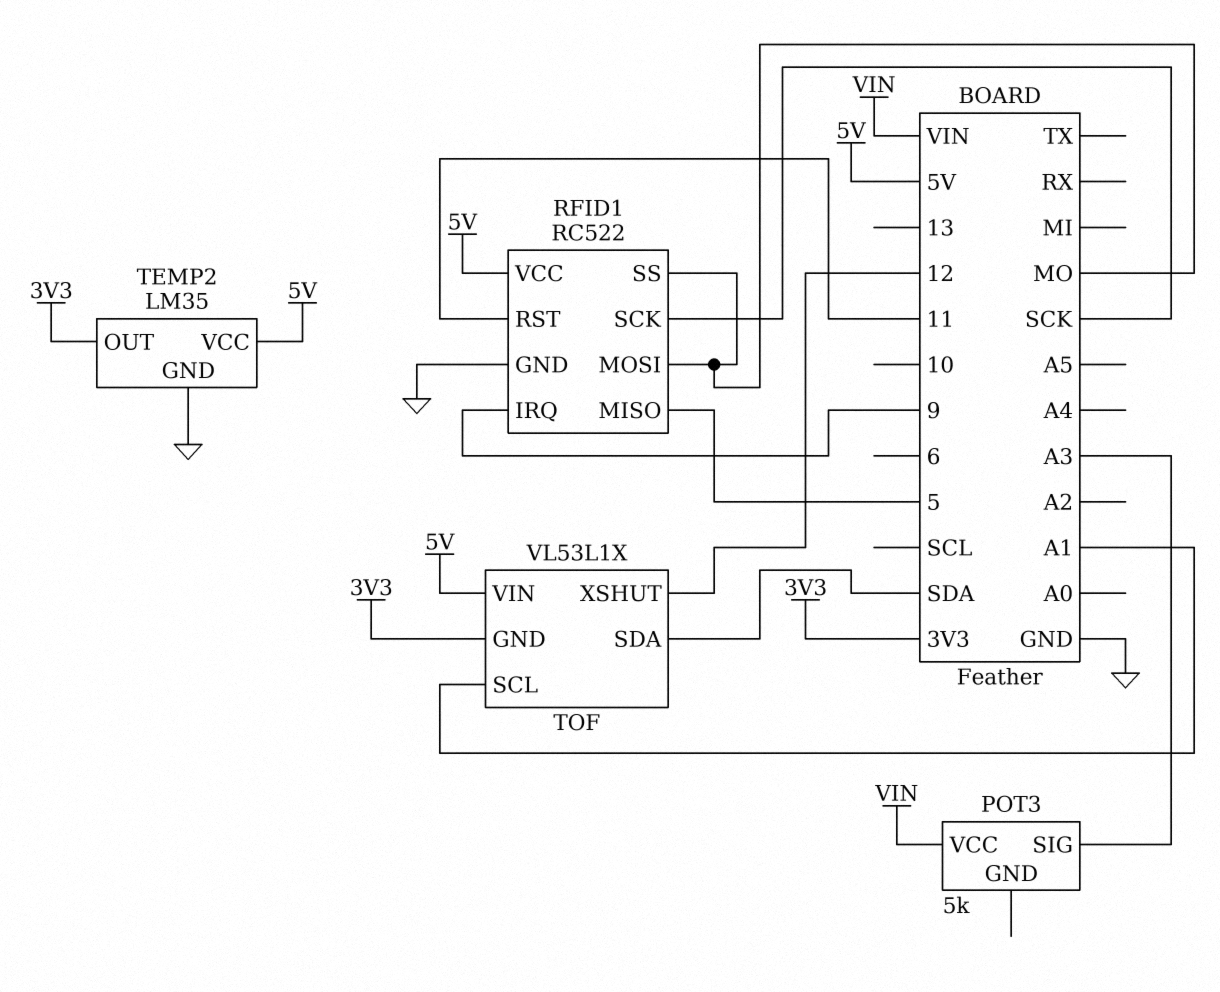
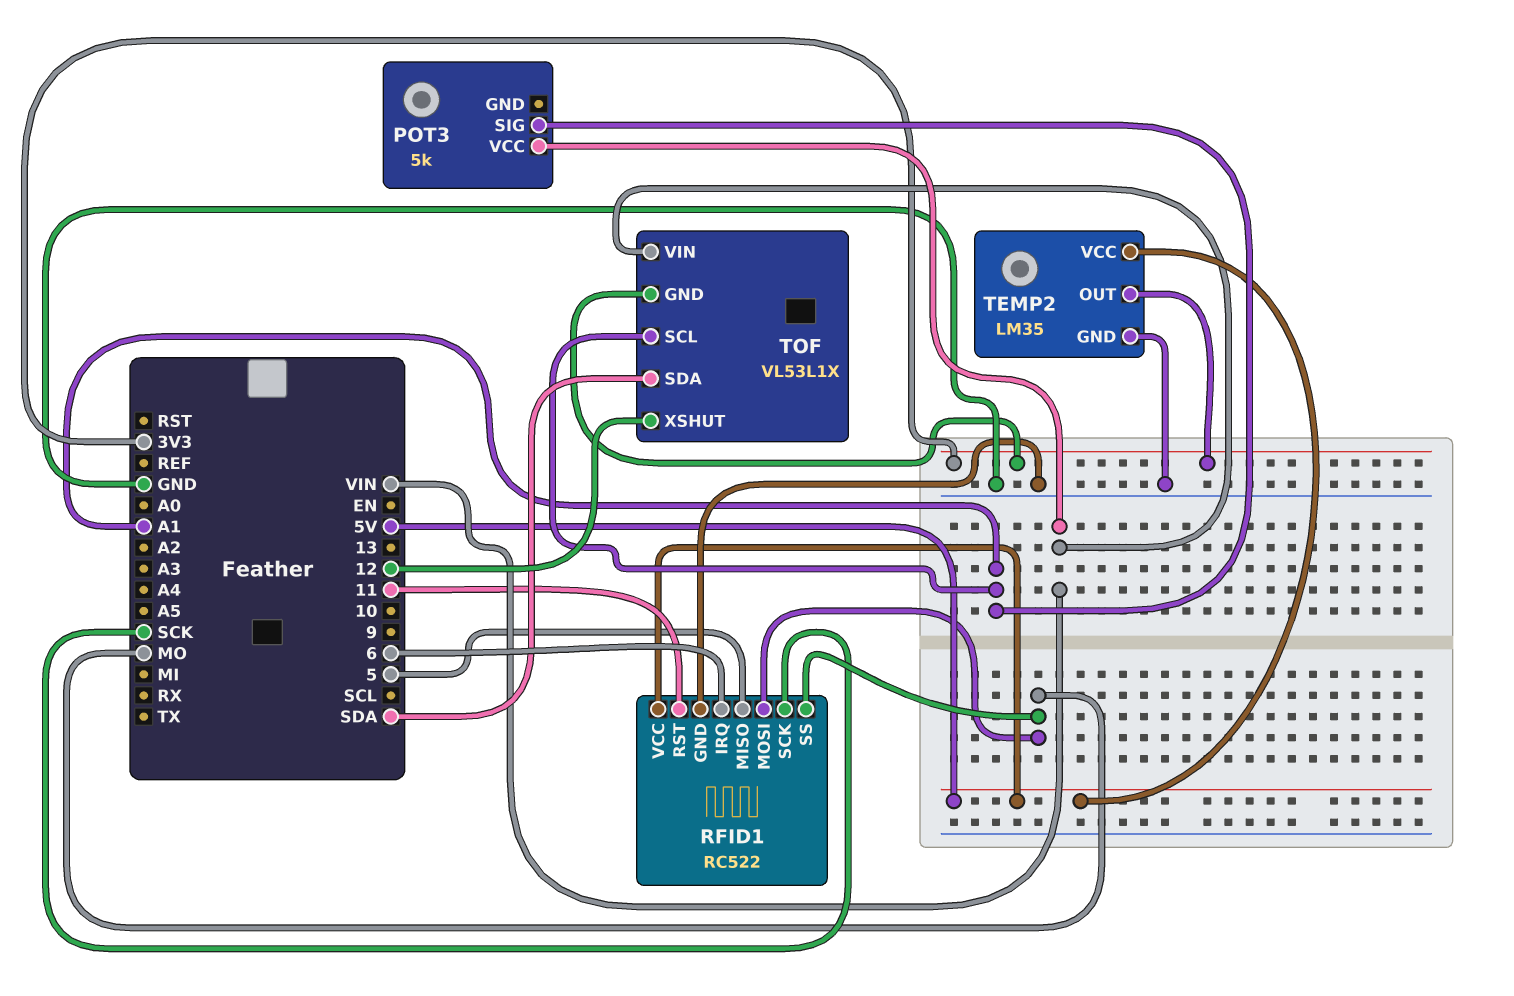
POT3 pin SIG: A3 -> A1
RFID1 pin IRQ: 9 -> 6
TOF pin VIN: 5V -> VIN

